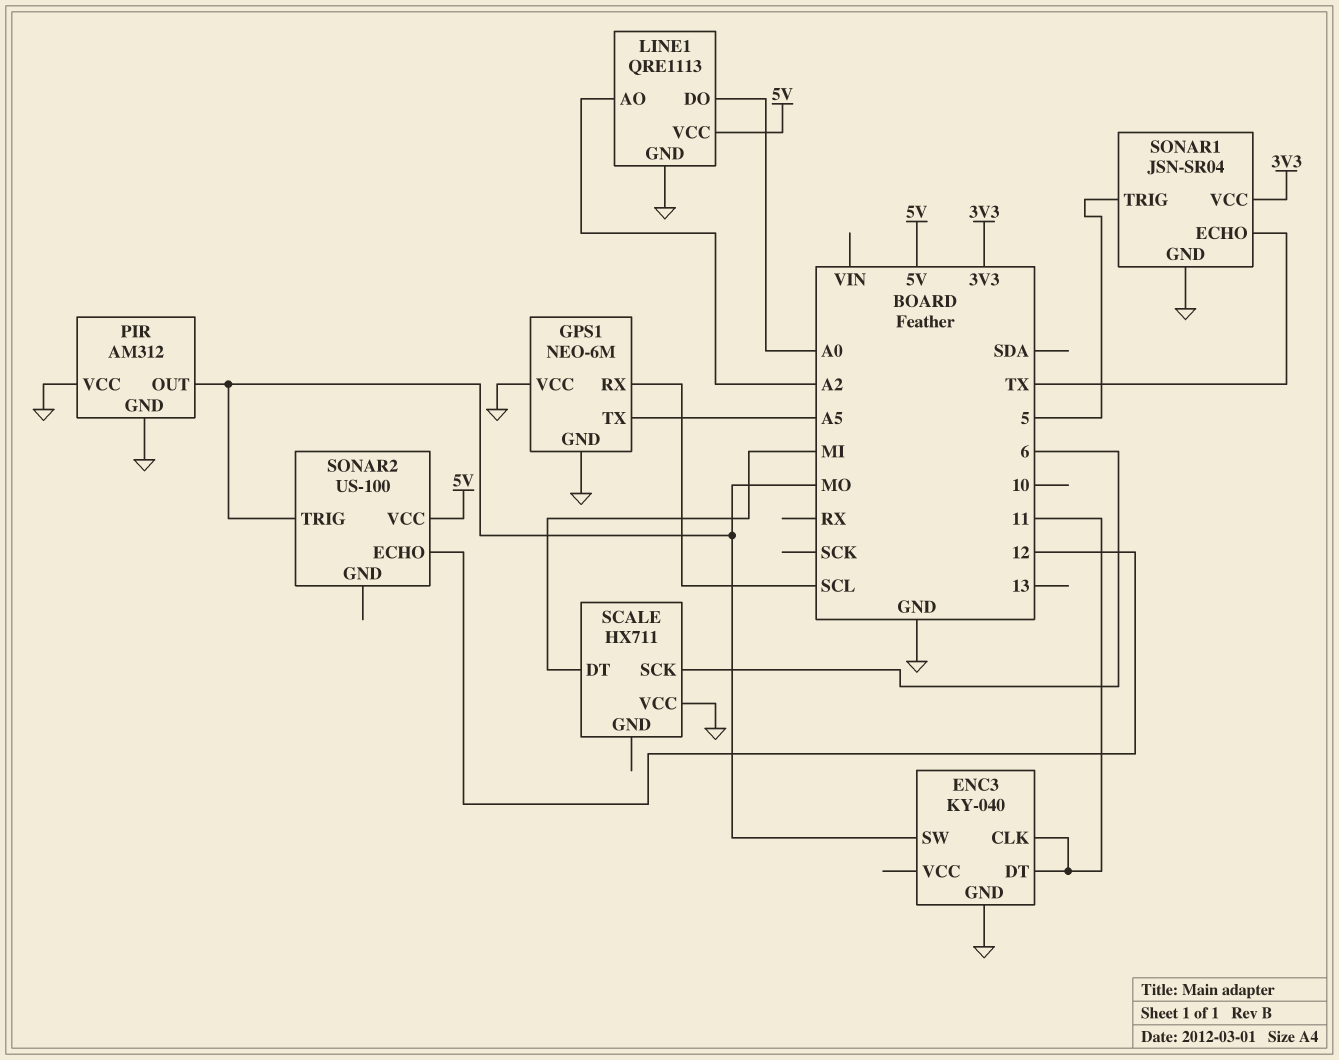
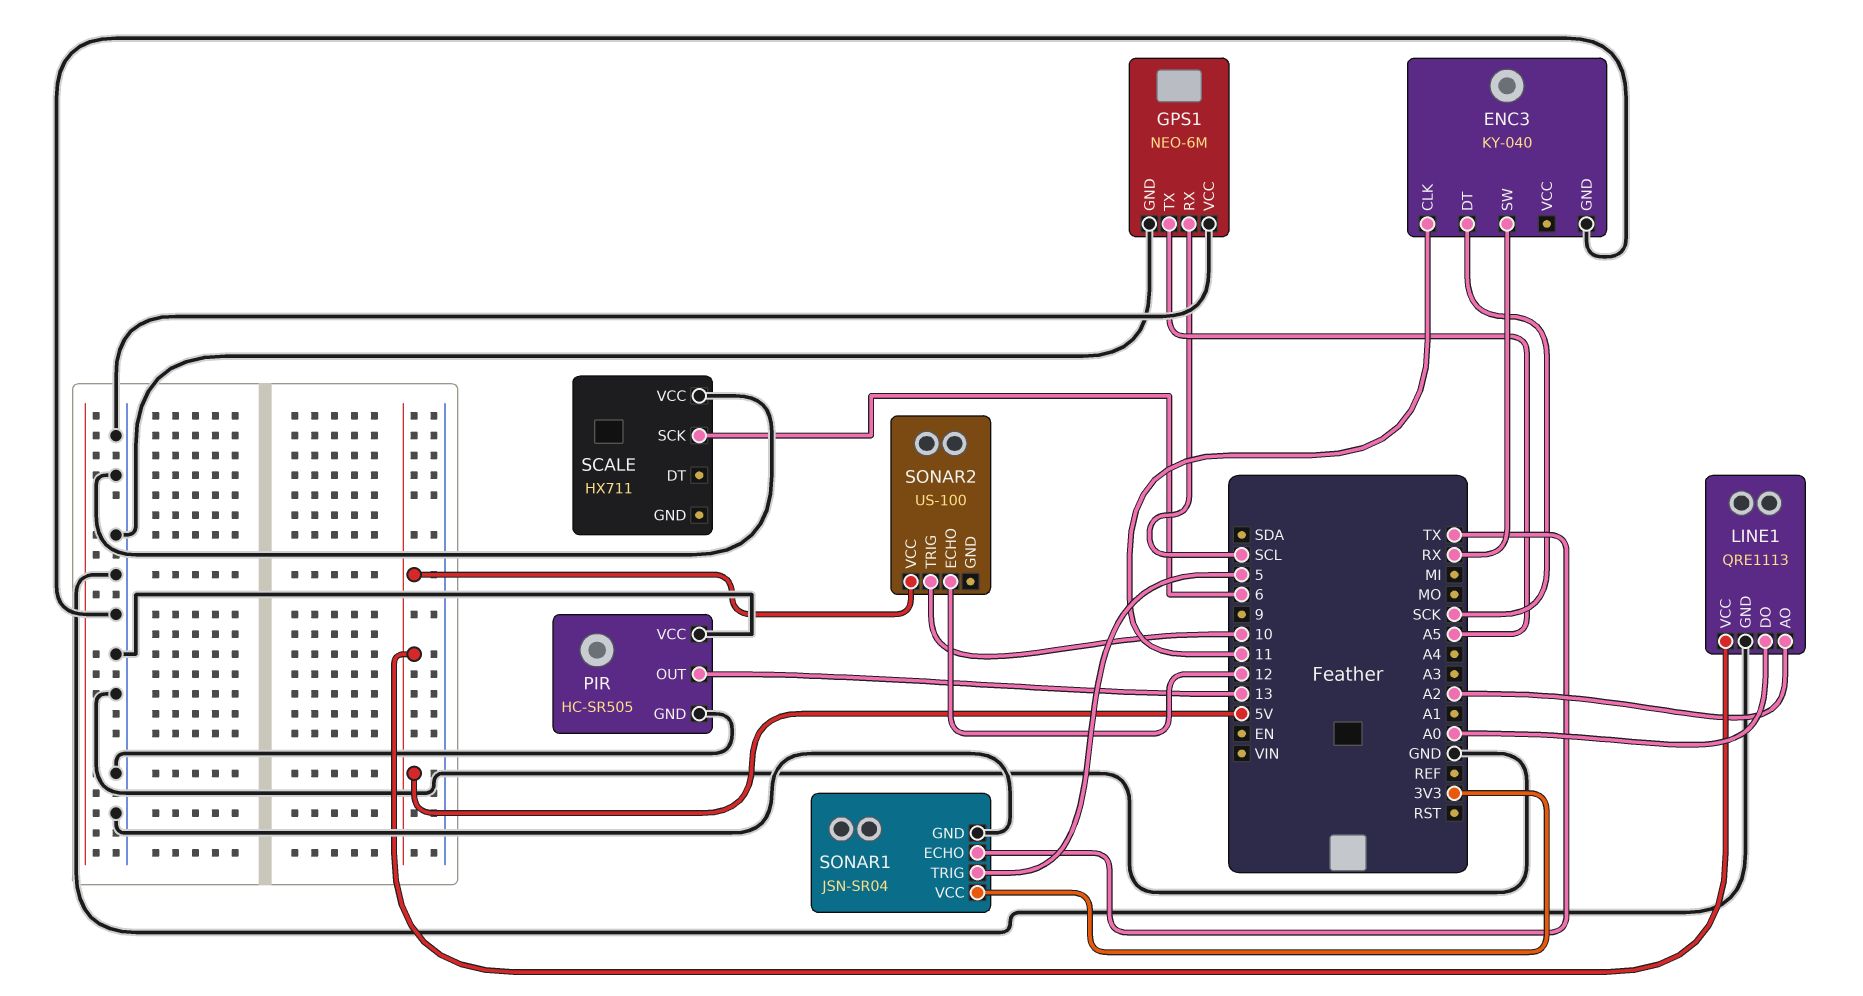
ENC3 pin DT: 11 -> SCK
ENC3 pin SW: MO -> RX
PIR: AM312 -> HC-SR505
PIR pin OUT: MO -> 13
SCALE pin DT: MI -> none
SONAR2 pin TRIG: MO -> 10

